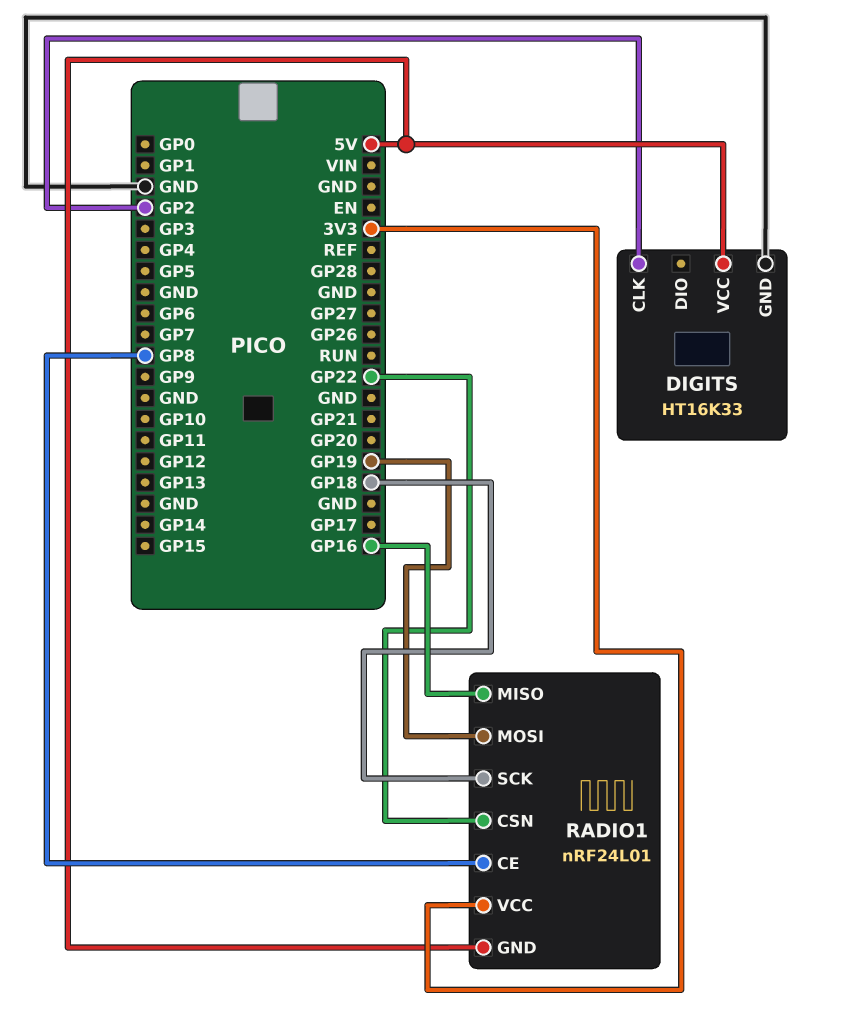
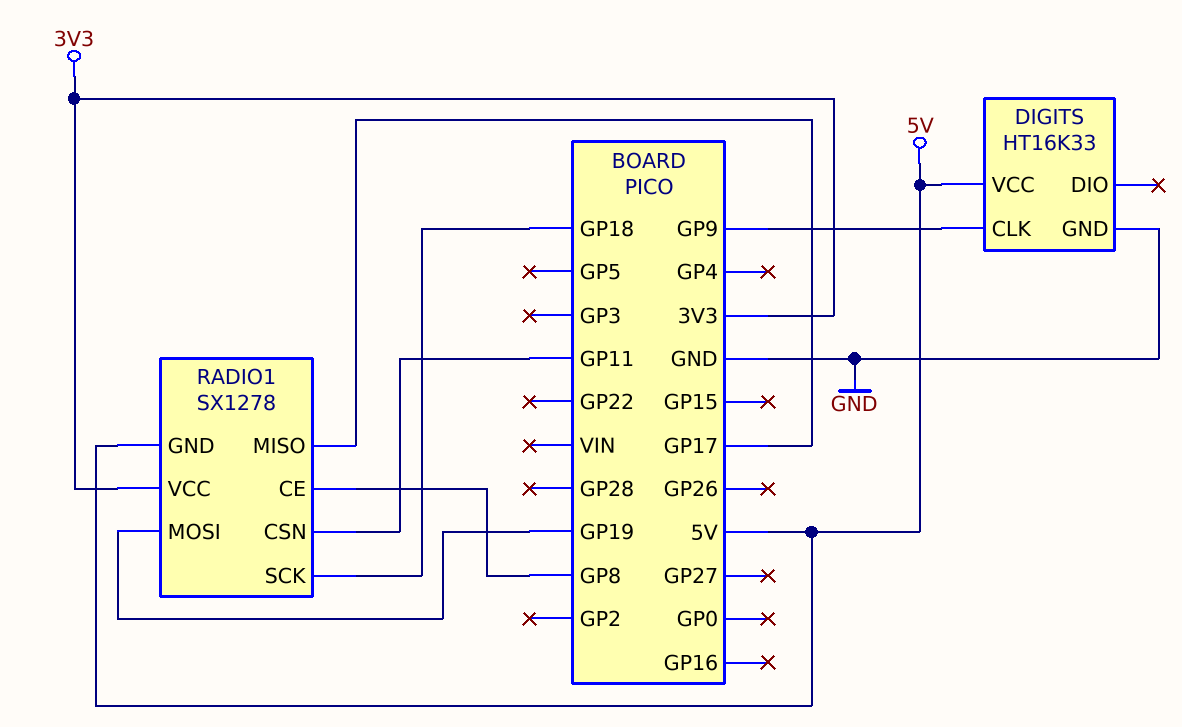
DIGITS pin CLK: GP2 -> GP9
RADIO1: nRF24L01 -> SX1278
RADIO1 pin CSN: GP22 -> GP11
RADIO1 pin MISO: GP16 -> GP17

